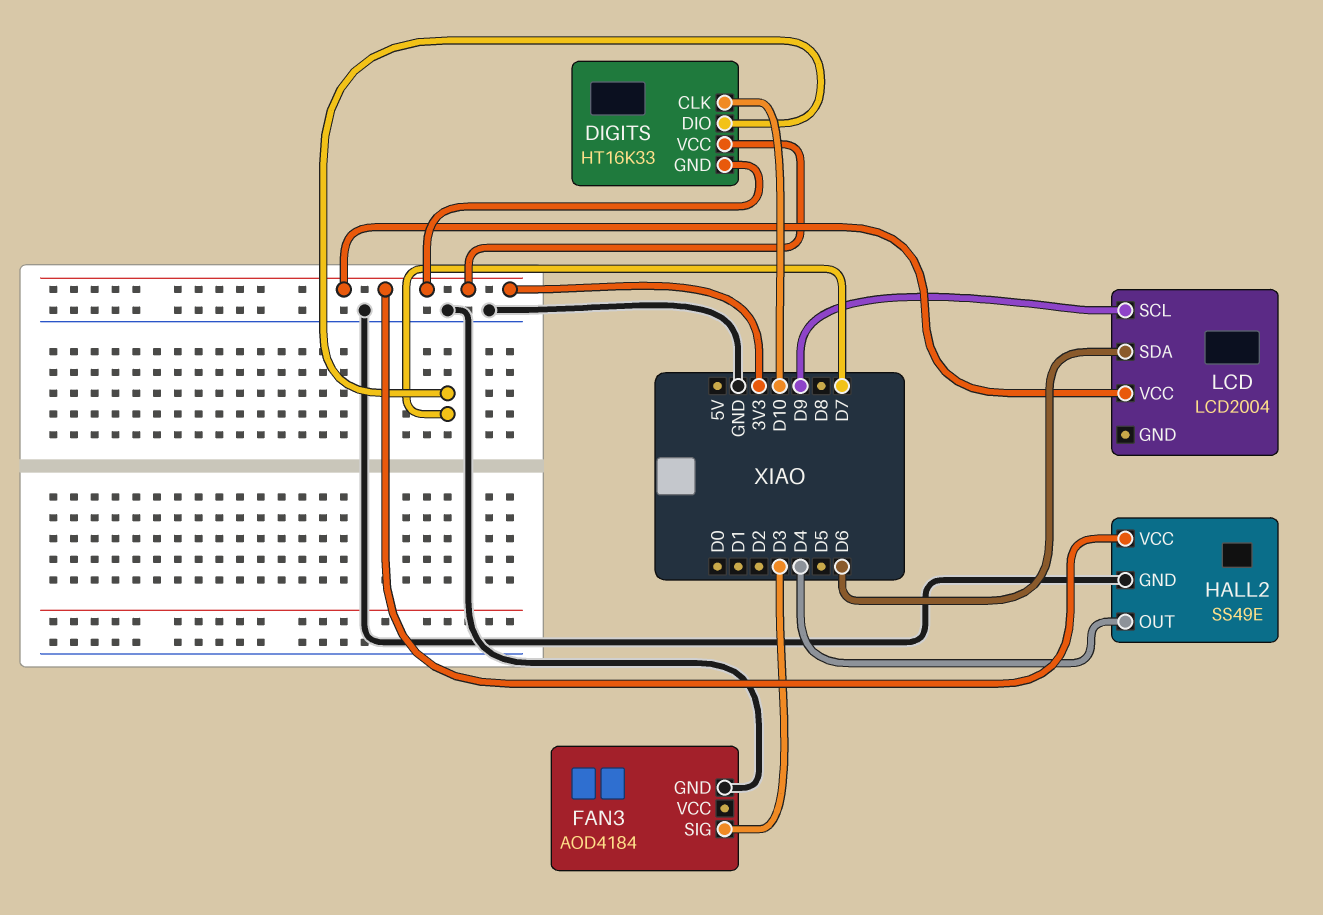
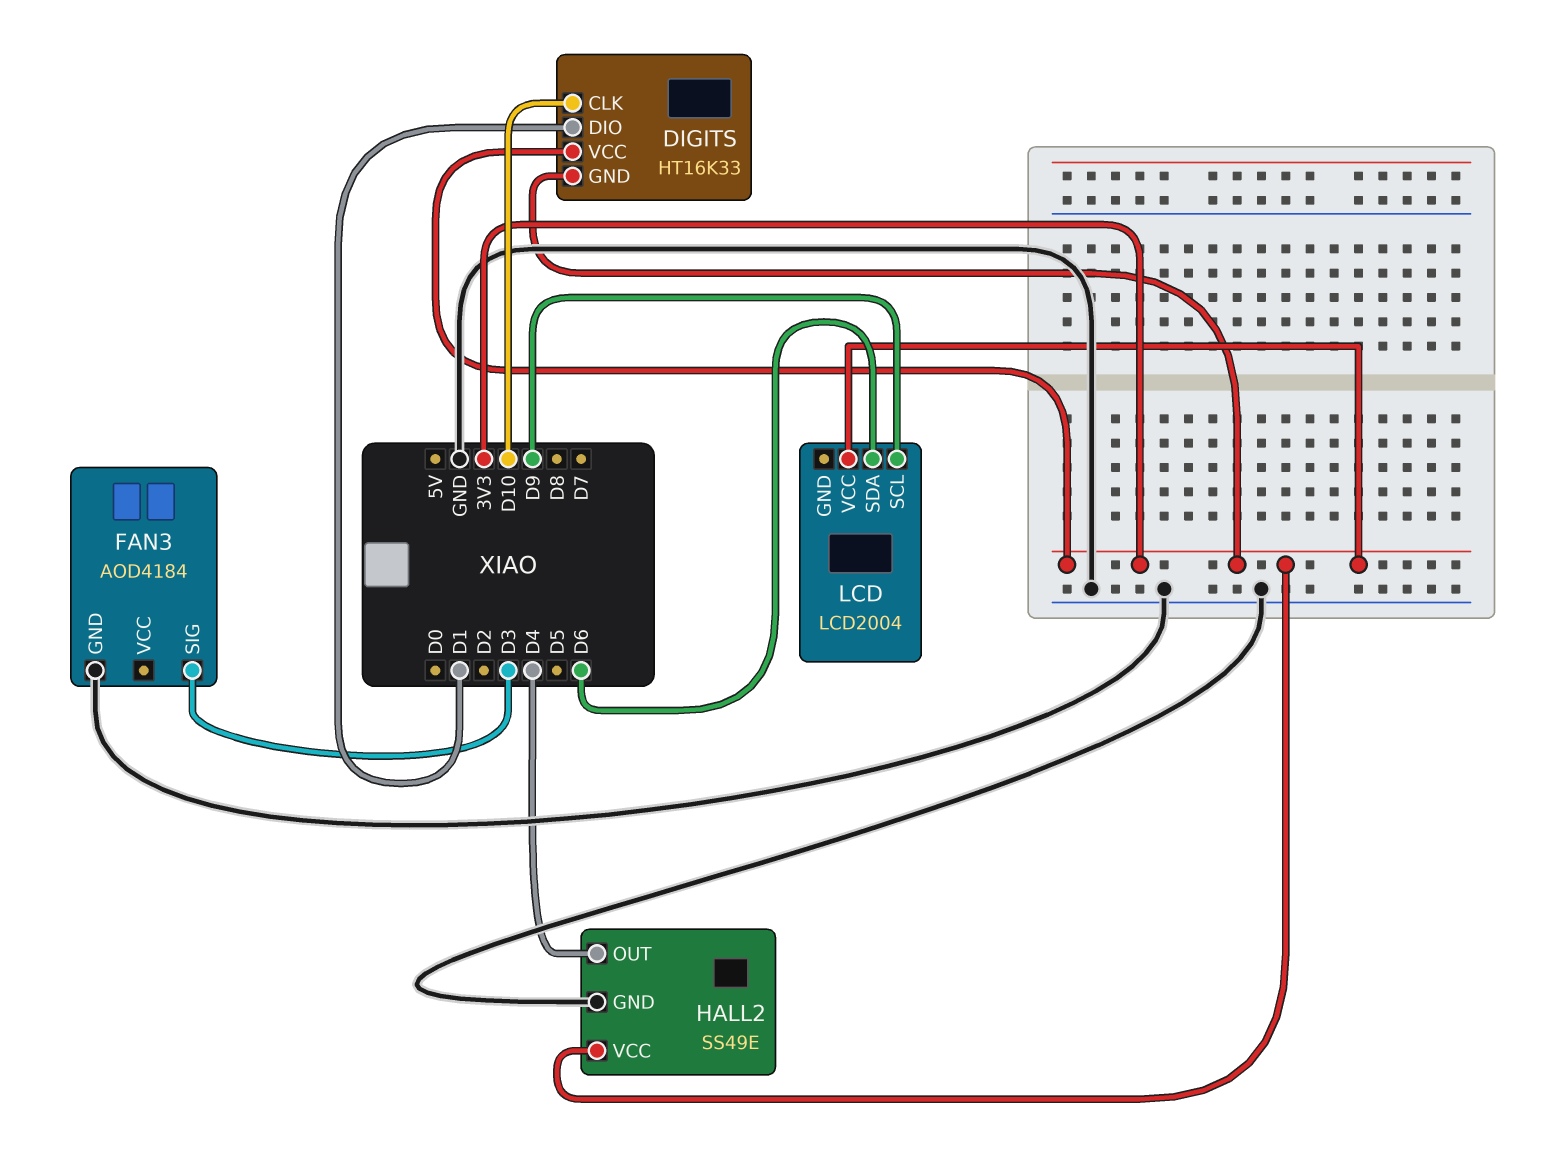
DIGITS pin DIO: D7 -> D1

